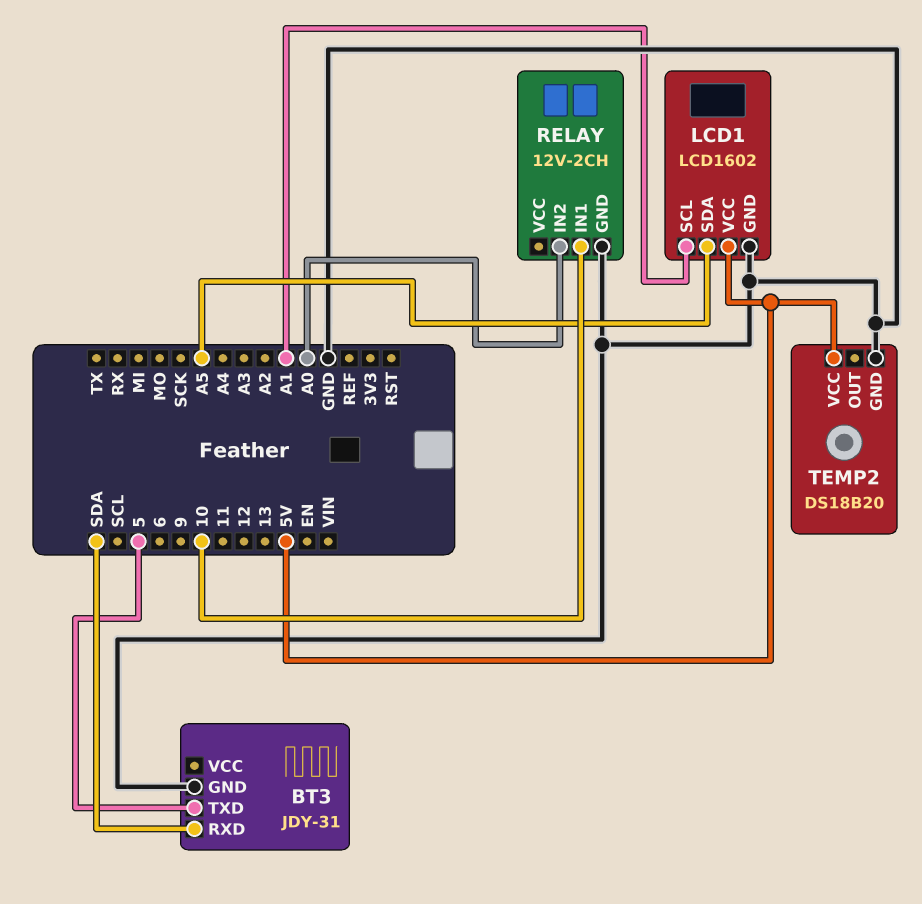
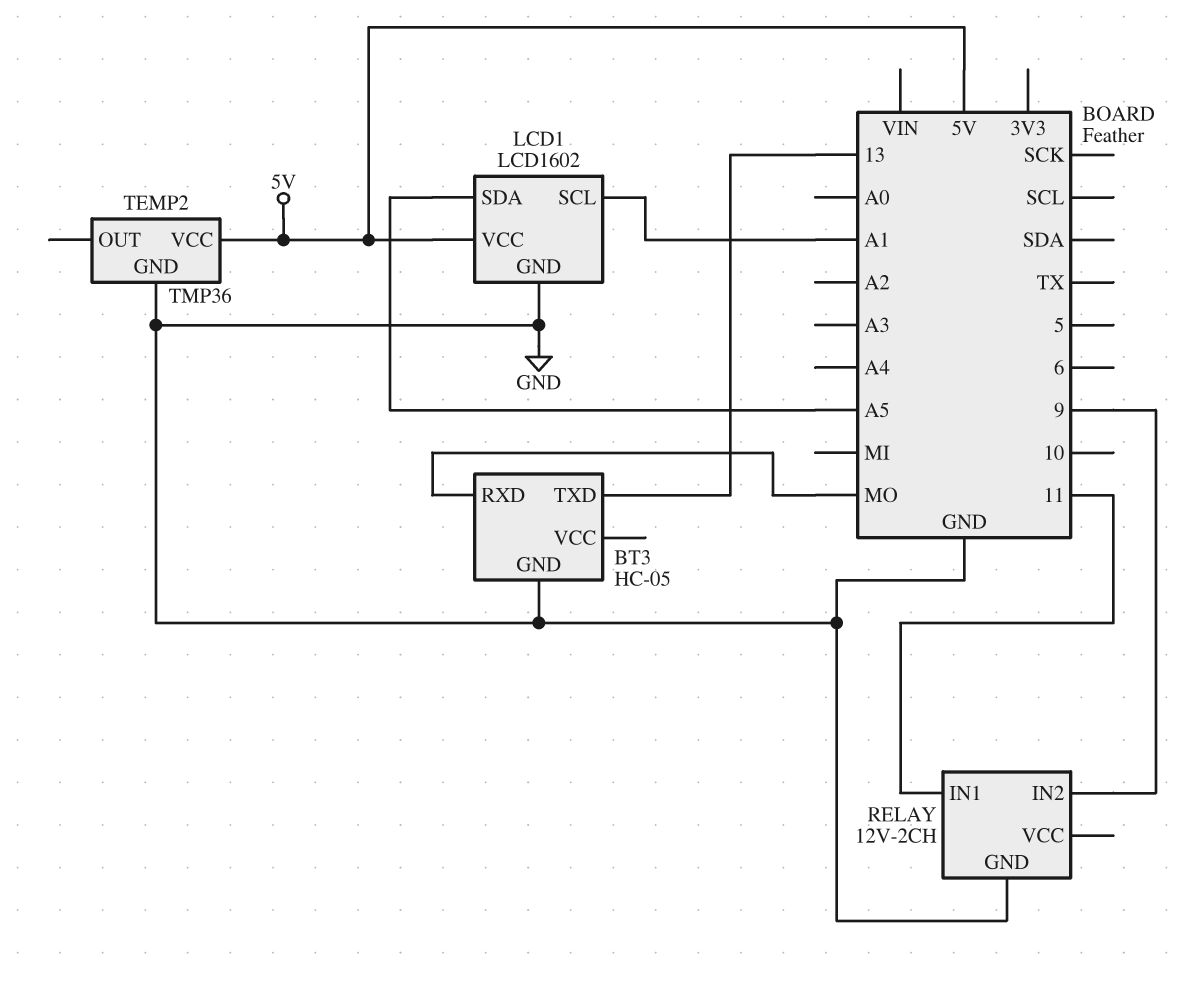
BT3: JDY-31 -> HC-05
BT3 pin RXD: SDA -> MO
BT3 pin TXD: 5 -> 13
RELAY pin IN1: 10 -> 11
RELAY pin IN2: A0 -> 9
TEMP2: DS18B20 -> TMP36

